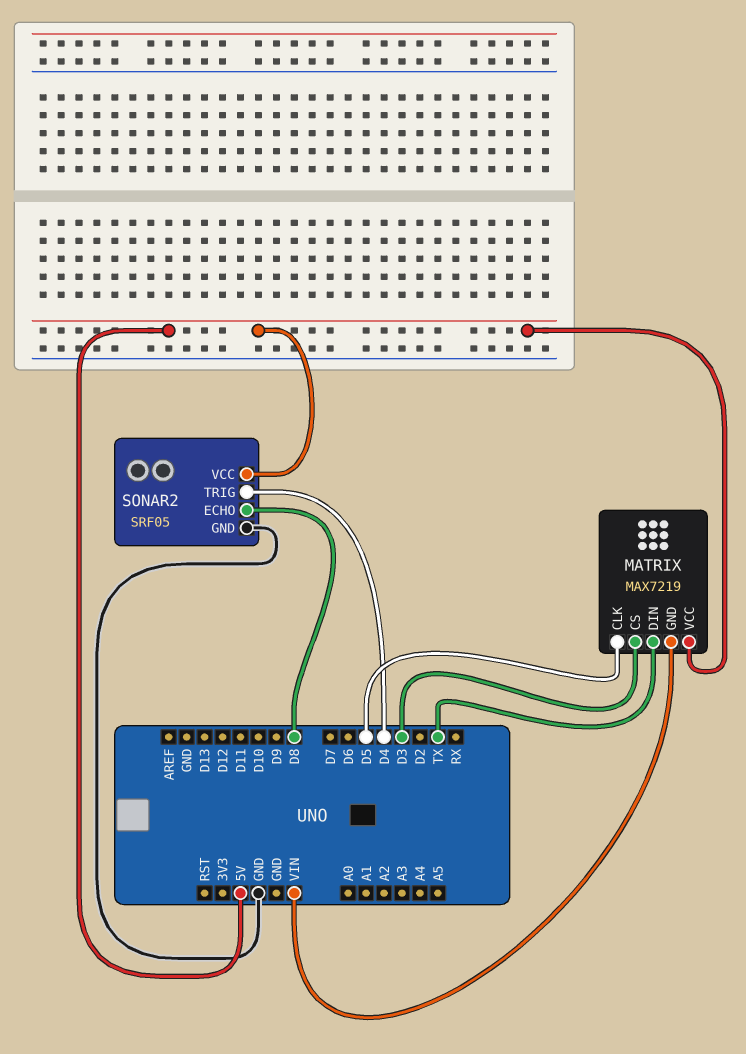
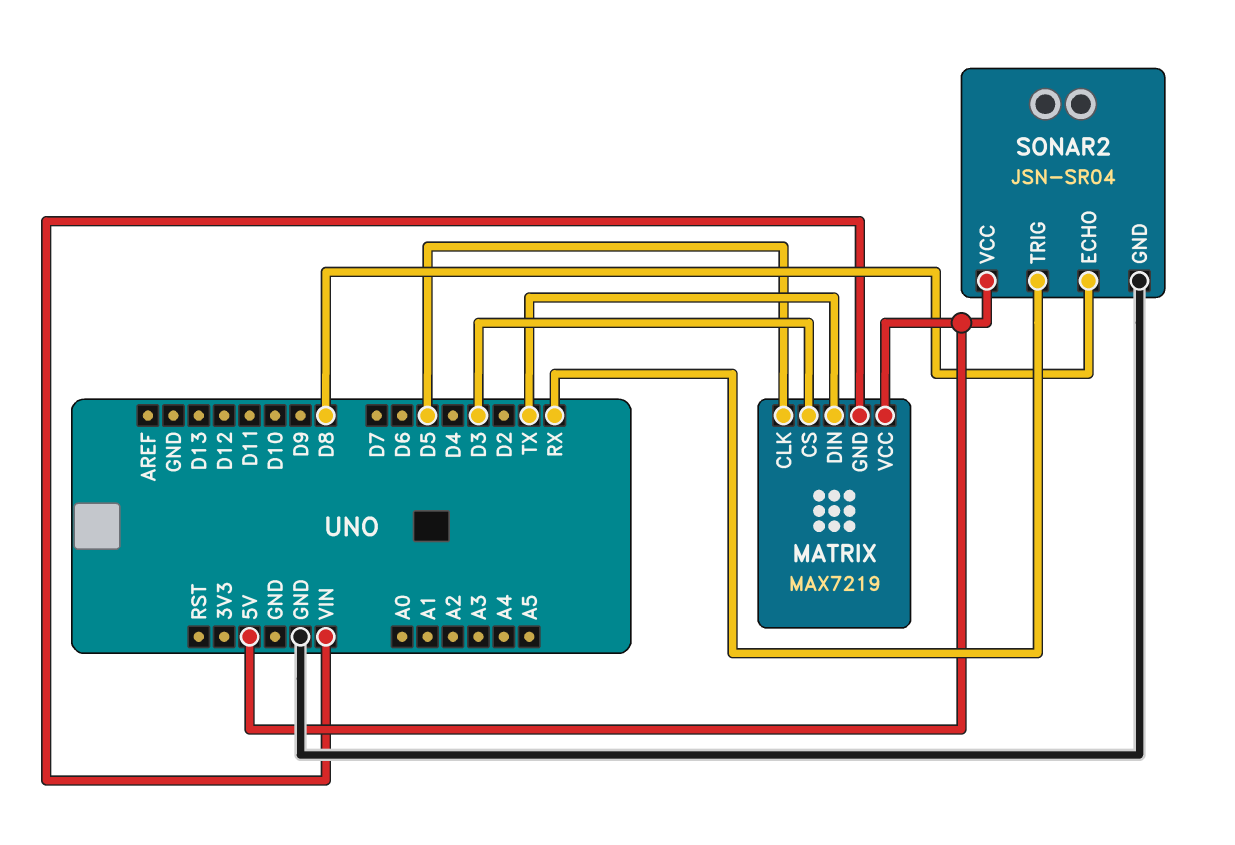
SONAR2: SRF05 -> JSN-SR04
SONAR2 pin TRIG: D4 -> RX

